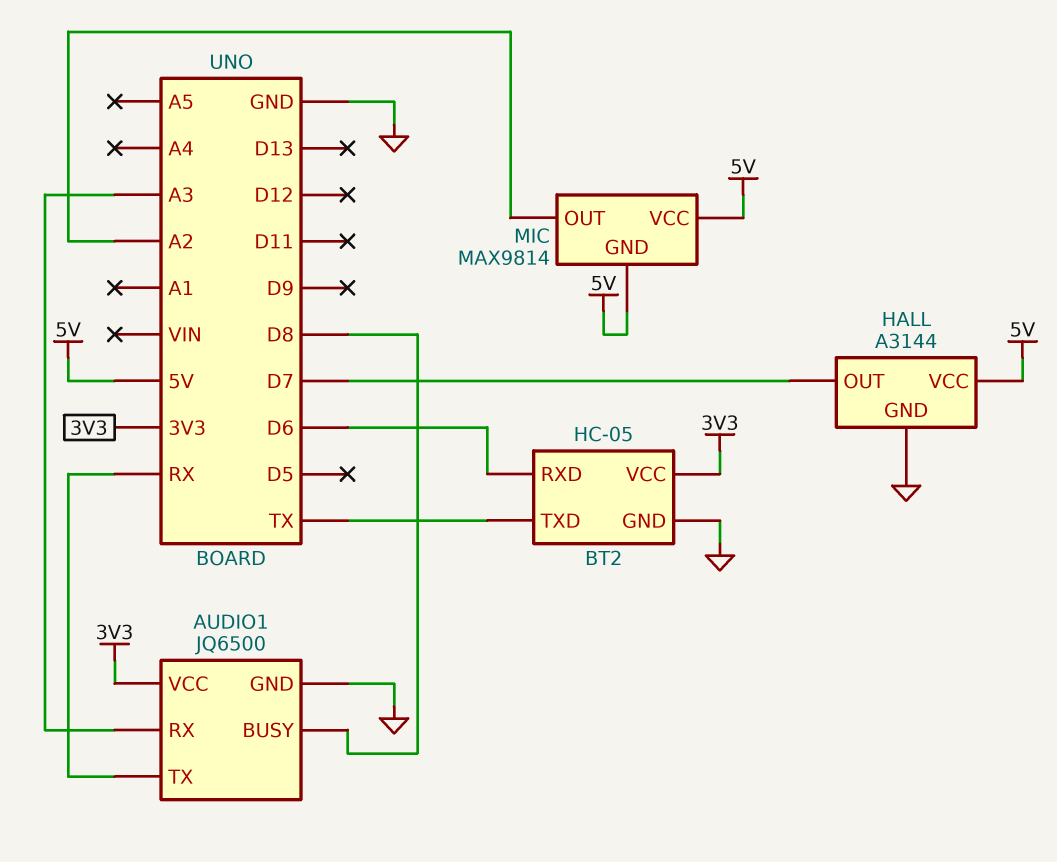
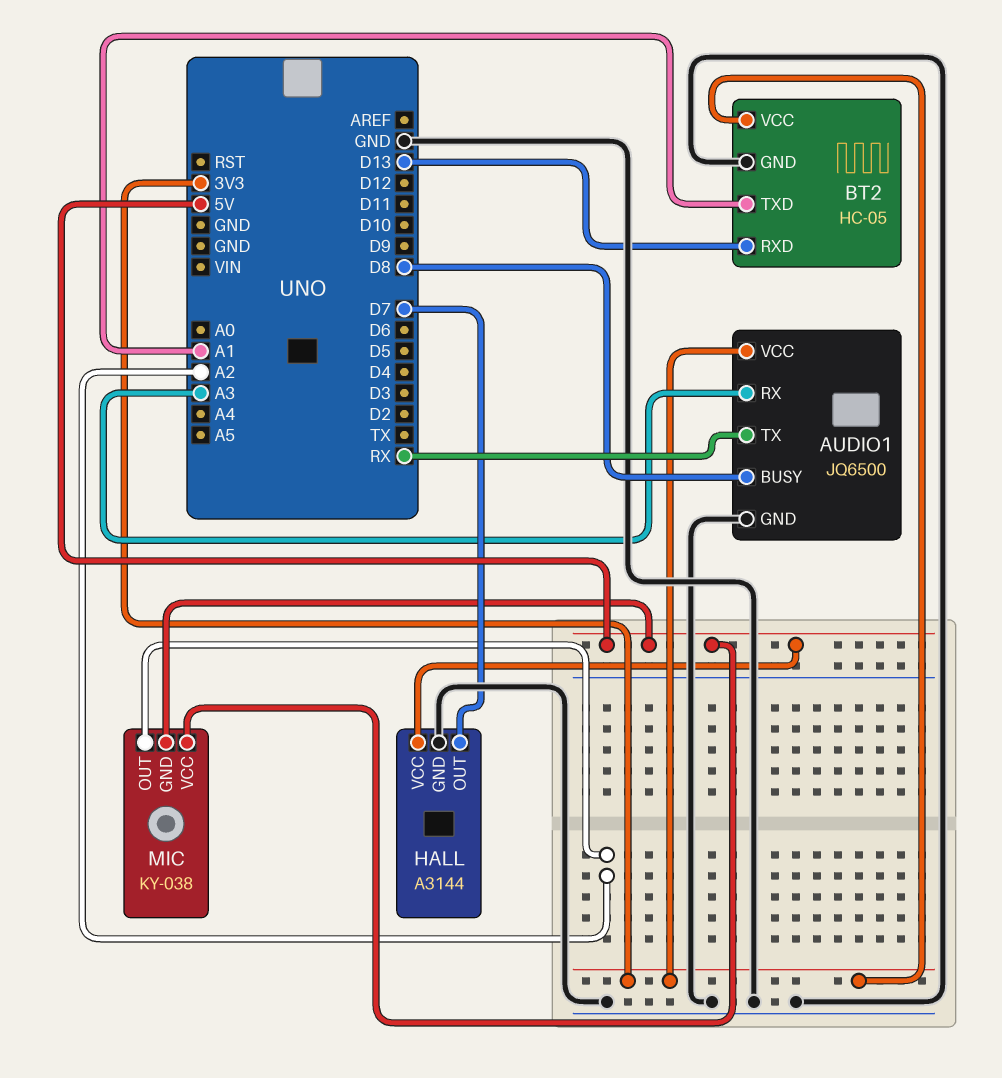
BT2 pin RXD: D6 -> D13
BT2 pin TXD: TX -> A1
MIC: MAX9814 -> KY-038

